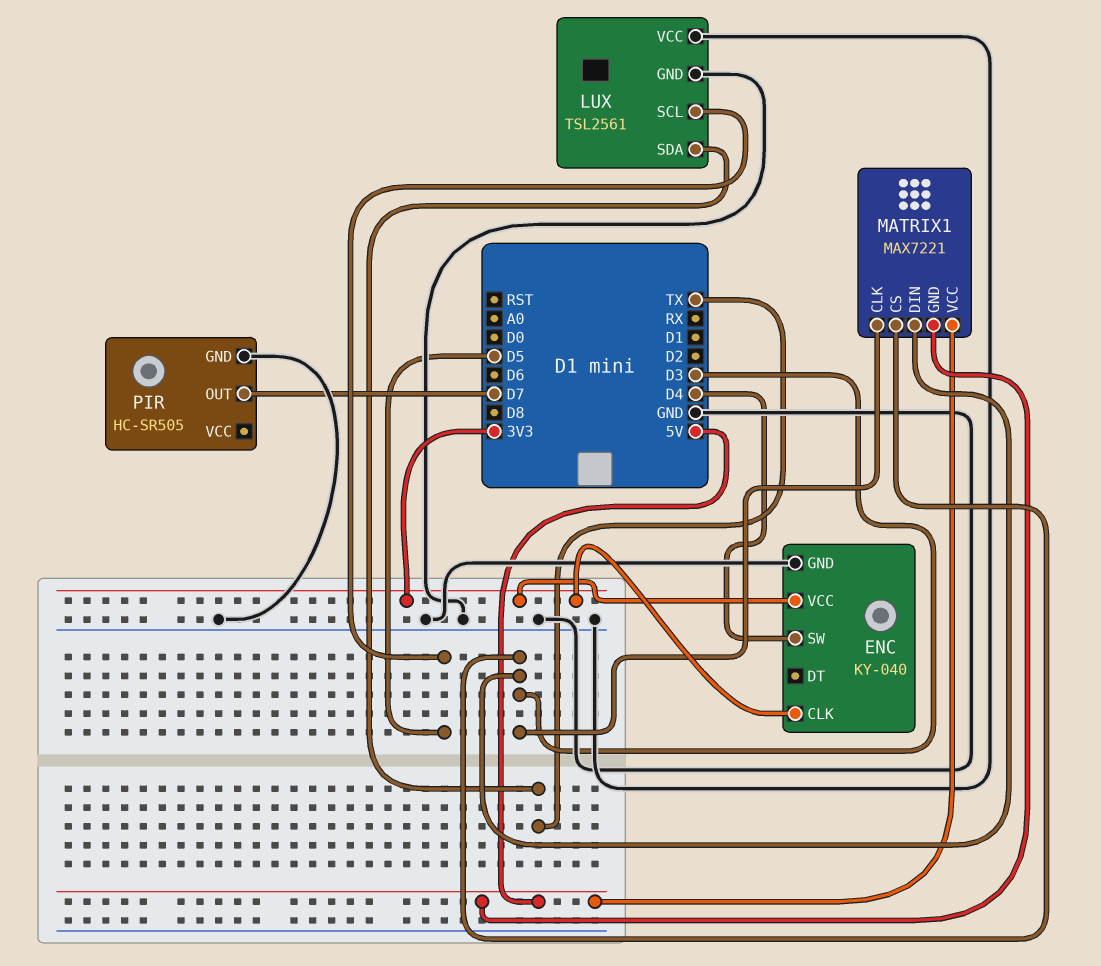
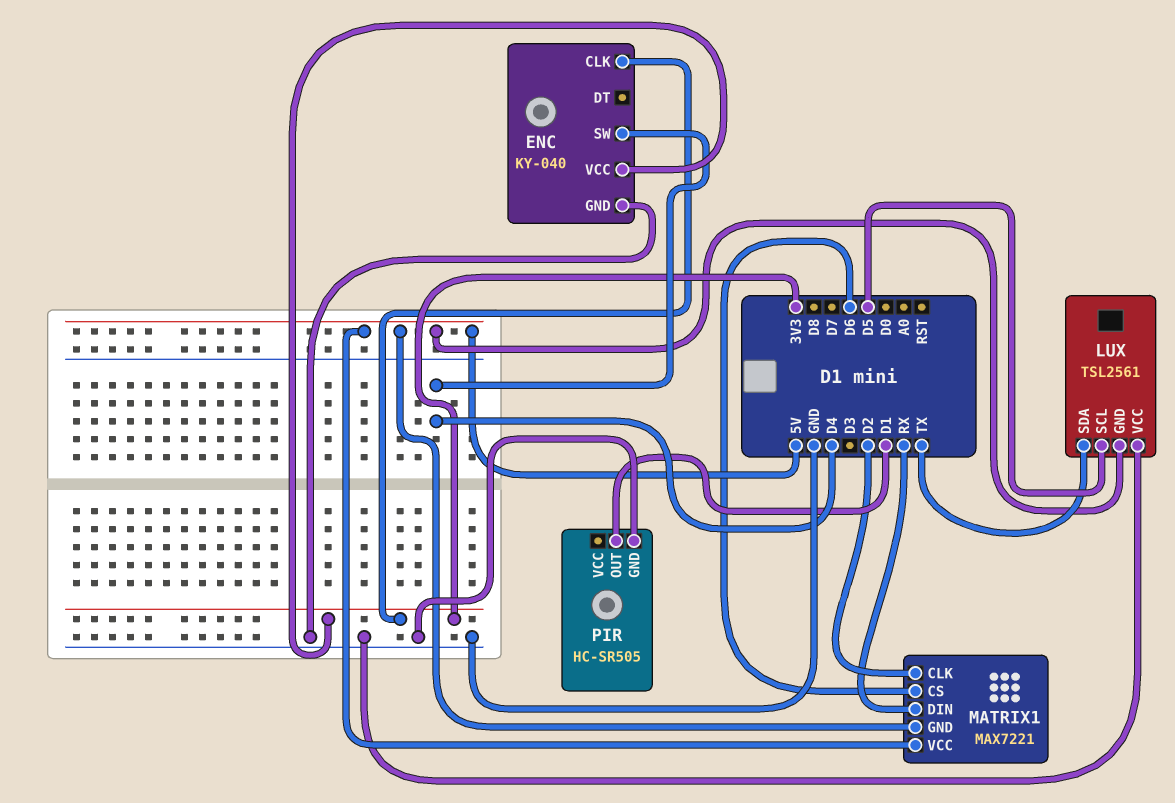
LUX pin GND: GND -> 5V
MATRIX1 pin CLK: D3 -> D2
MATRIX1 pin CS: D3 -> D6
MATRIX1 pin DIN: D3 -> RX
PIR pin OUT: D7 -> D1

